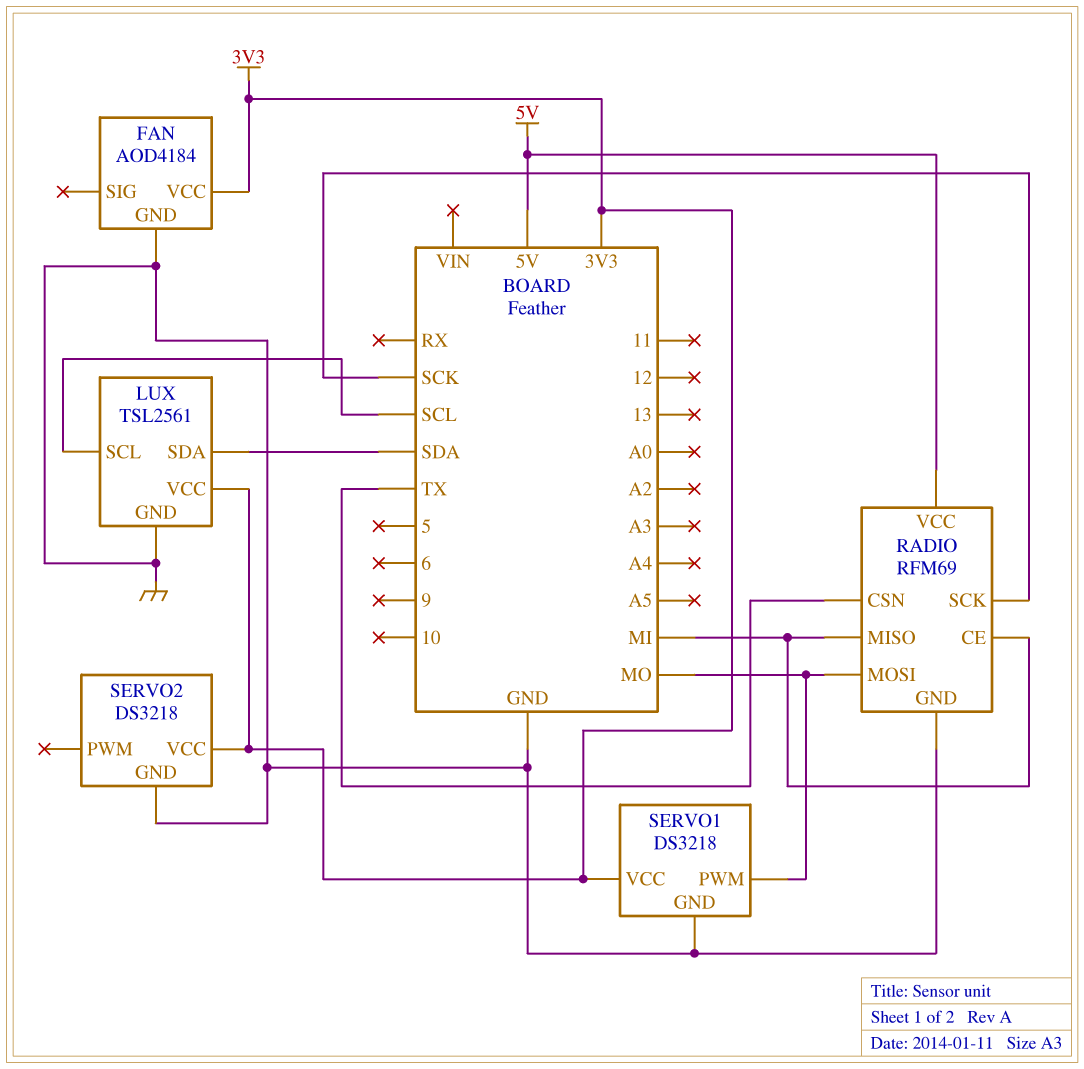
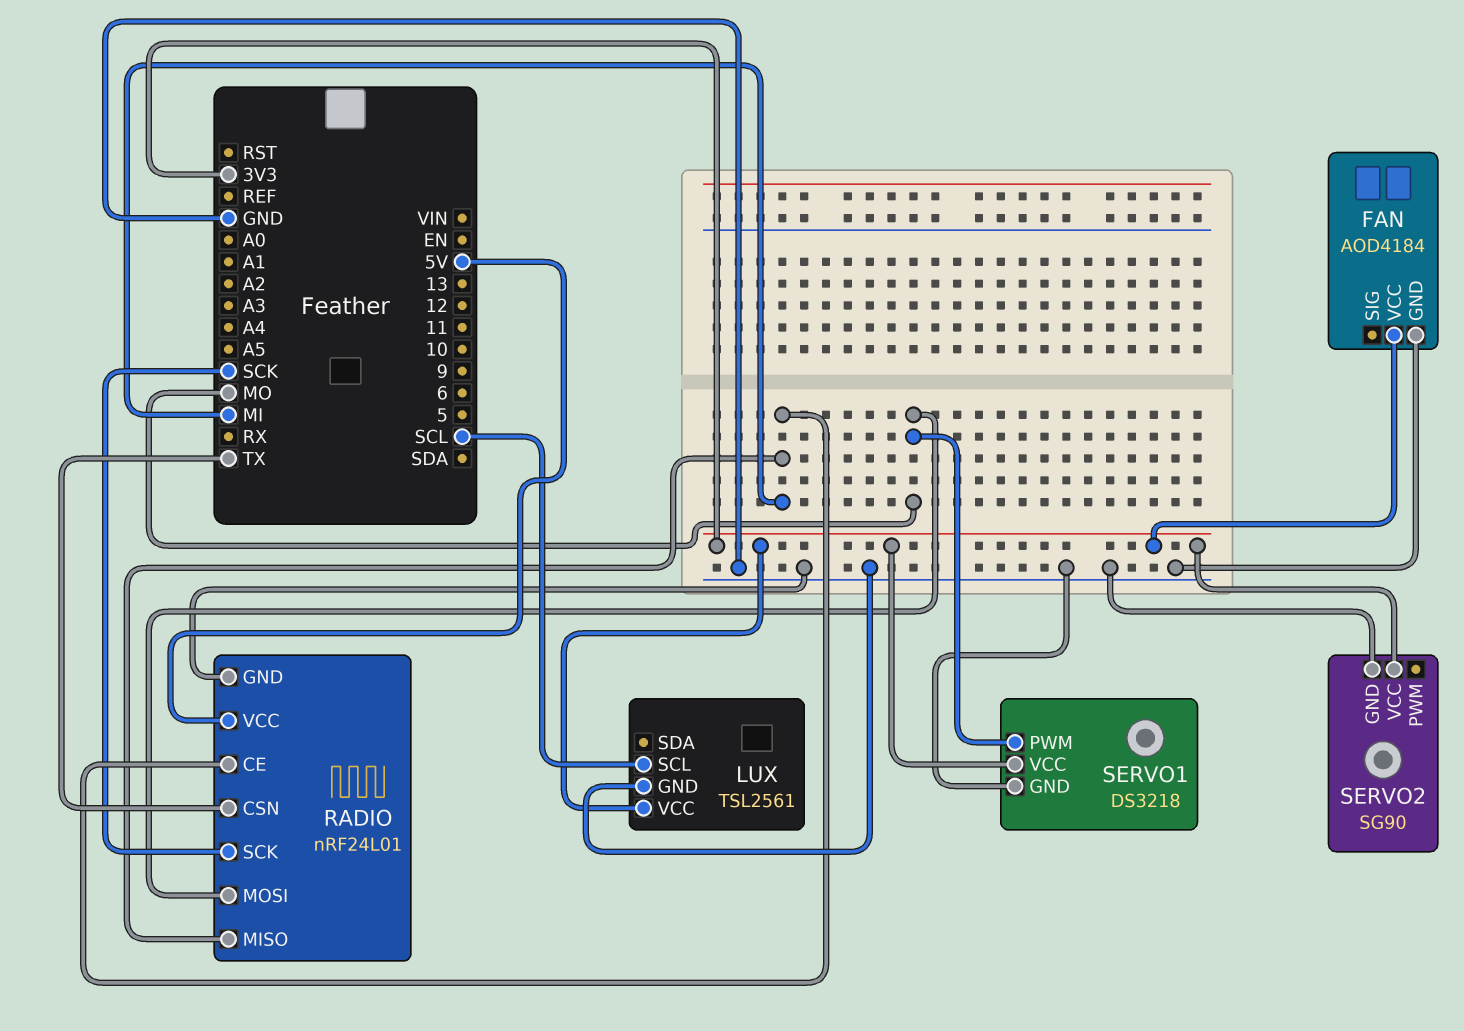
LUX pin SDA: SDA -> none
RADIO: RFM69 -> nRF24L01
SERVO2: DS3218 -> SG90

